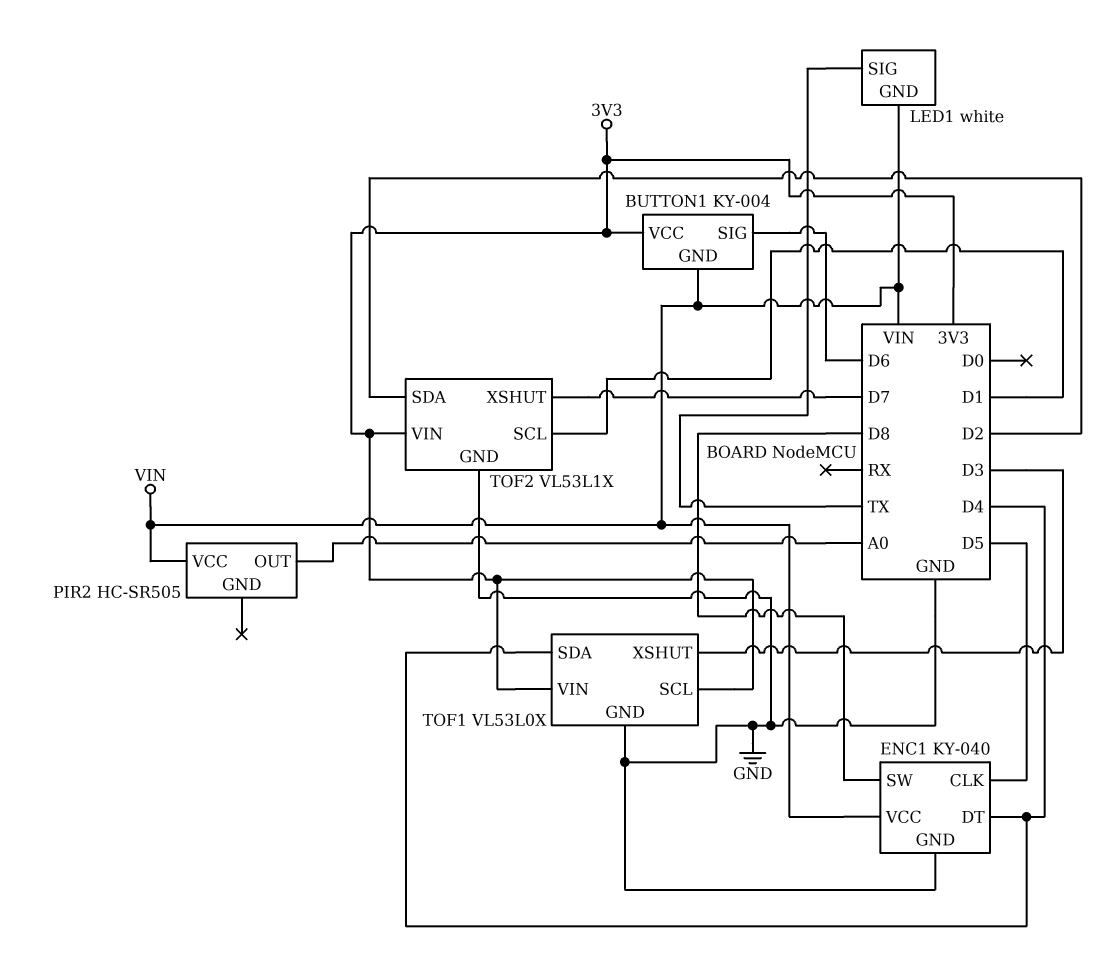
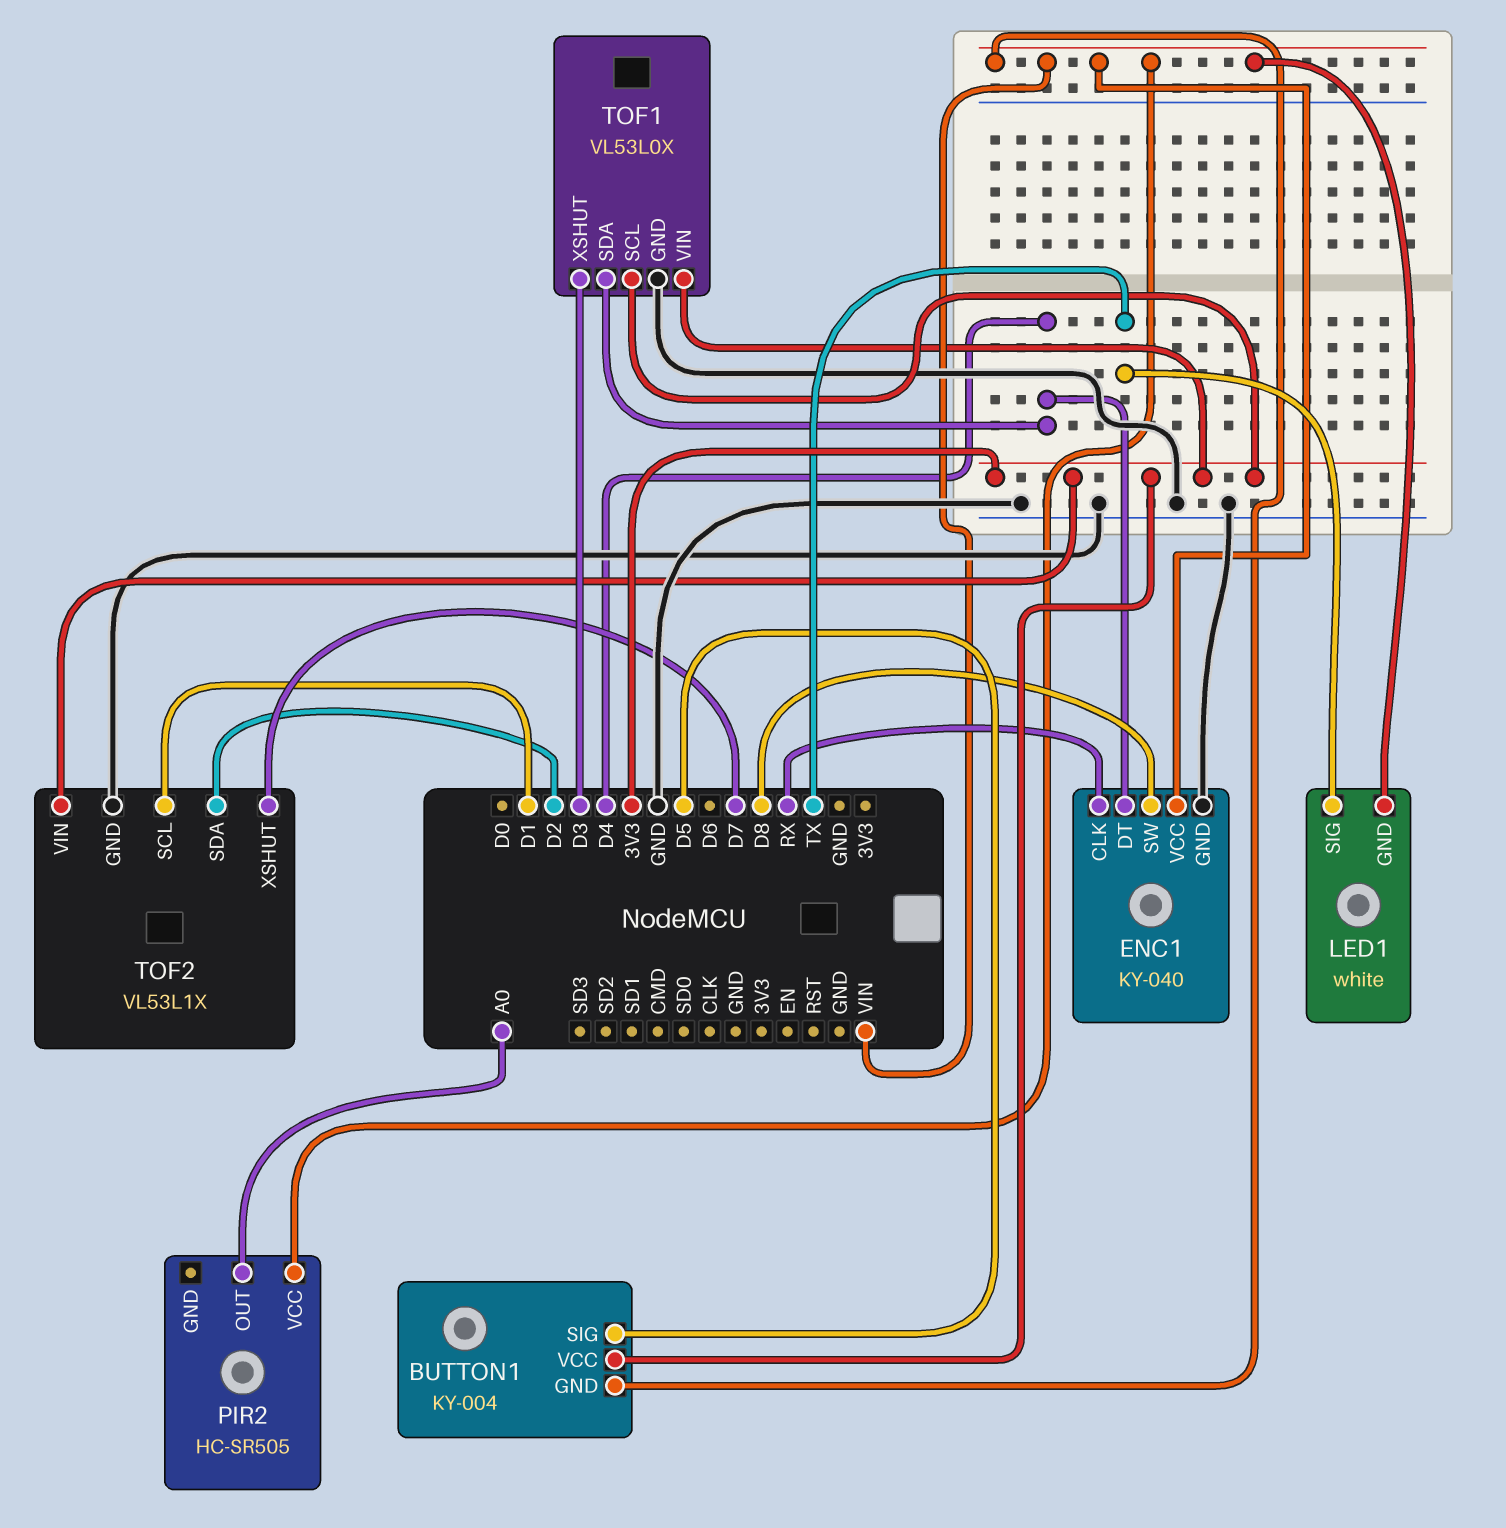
BUTTON1 pin SIG: D6 -> D5
ENC1 pin CLK: D5 -> RX

